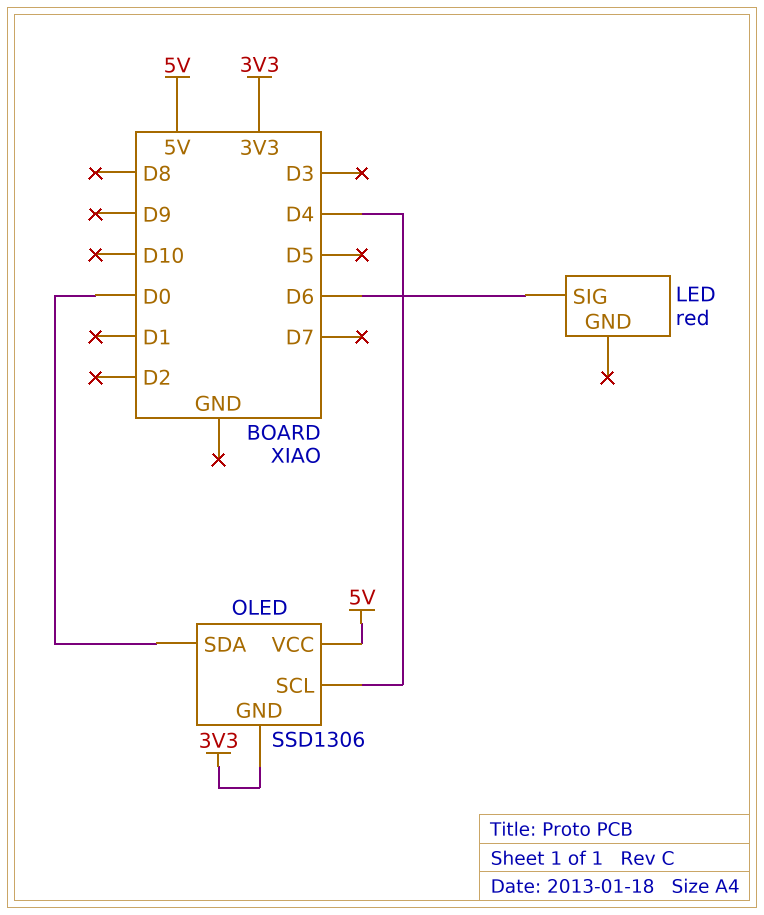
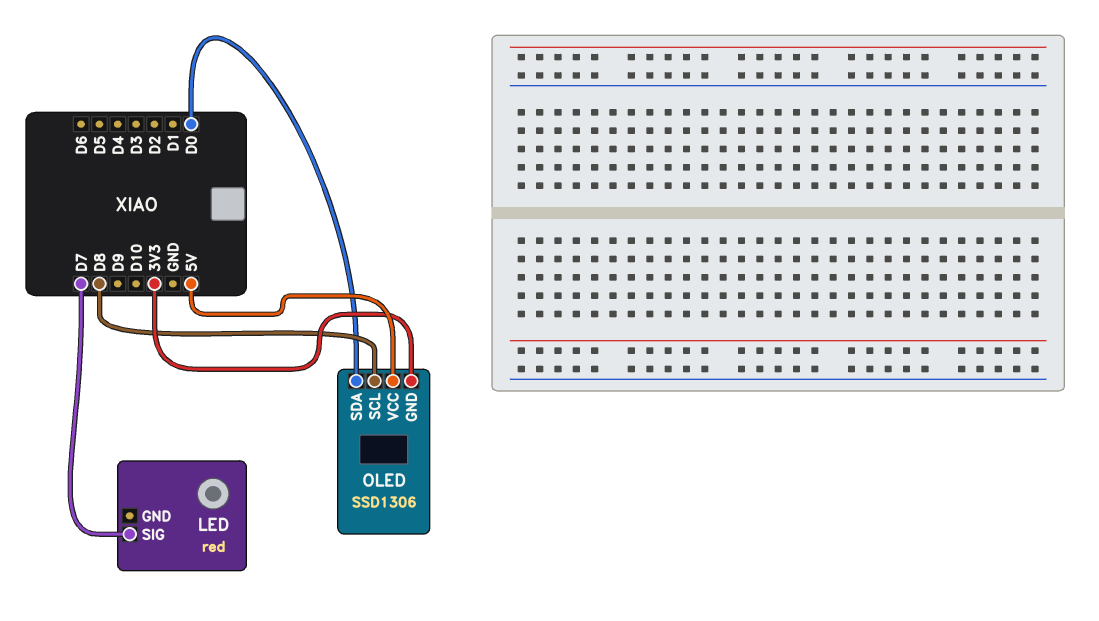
LED pin SIG: D6 -> D7
OLED pin SCL: D4 -> D8

